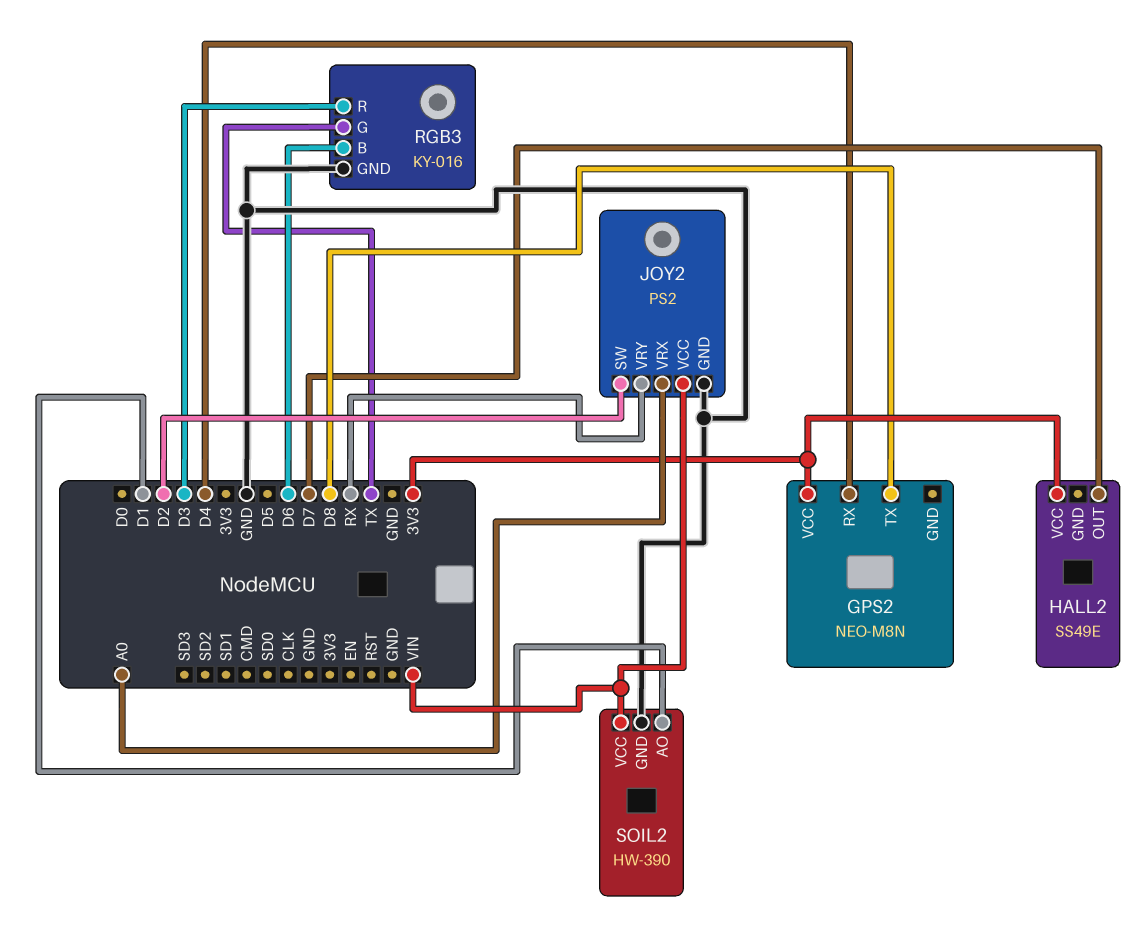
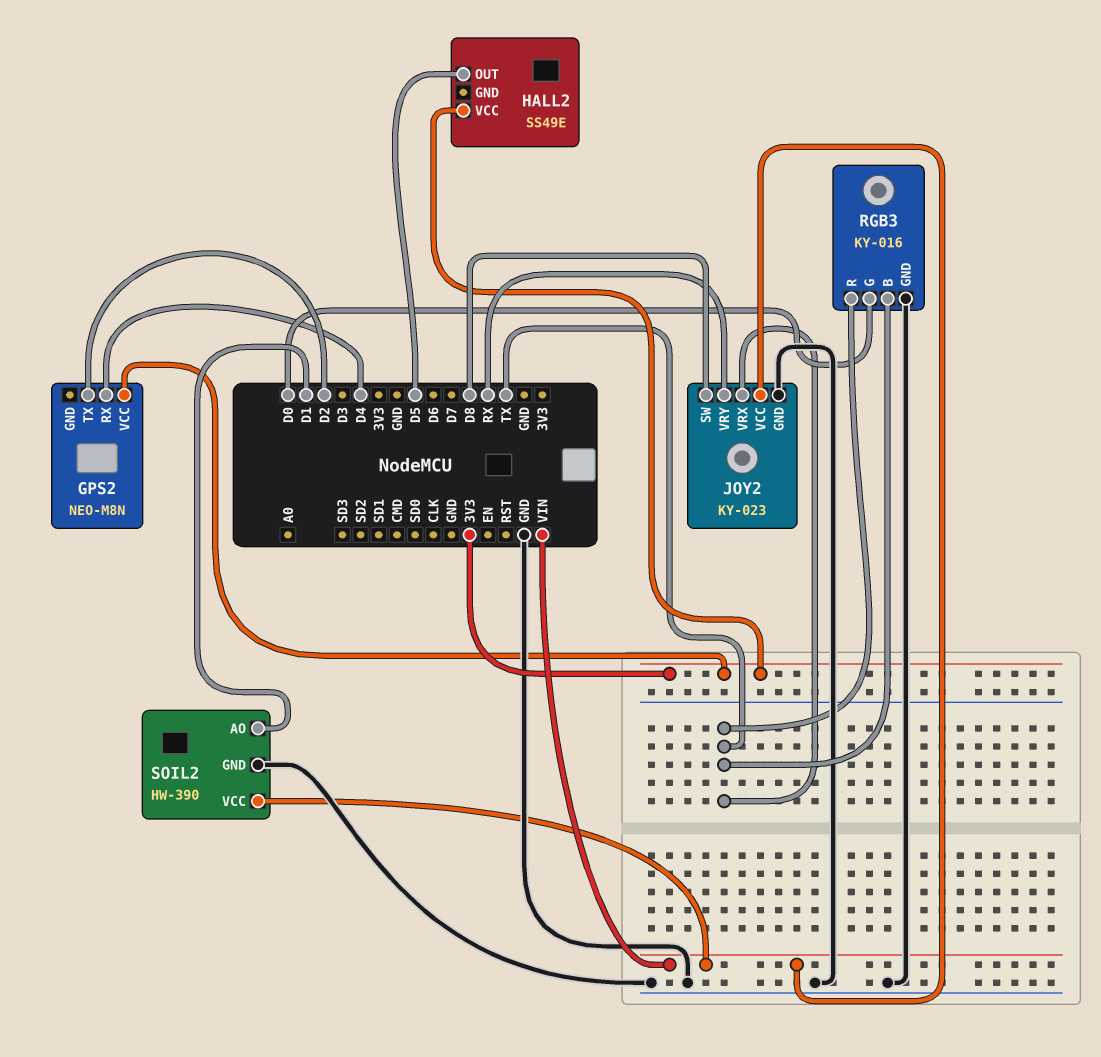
GPS2 pin TX: D8 -> D2
HALL2 pin OUT: D7 -> D5
JOY2: PS2 -> KY-023
JOY2 pin SW: D2 -> D8
JOY2 pin VRX: A0 -> TX
RGB3 pin B: D6 -> TX
RGB3 pin G: TX -> D0
RGB3 pin R: D3 -> TX

